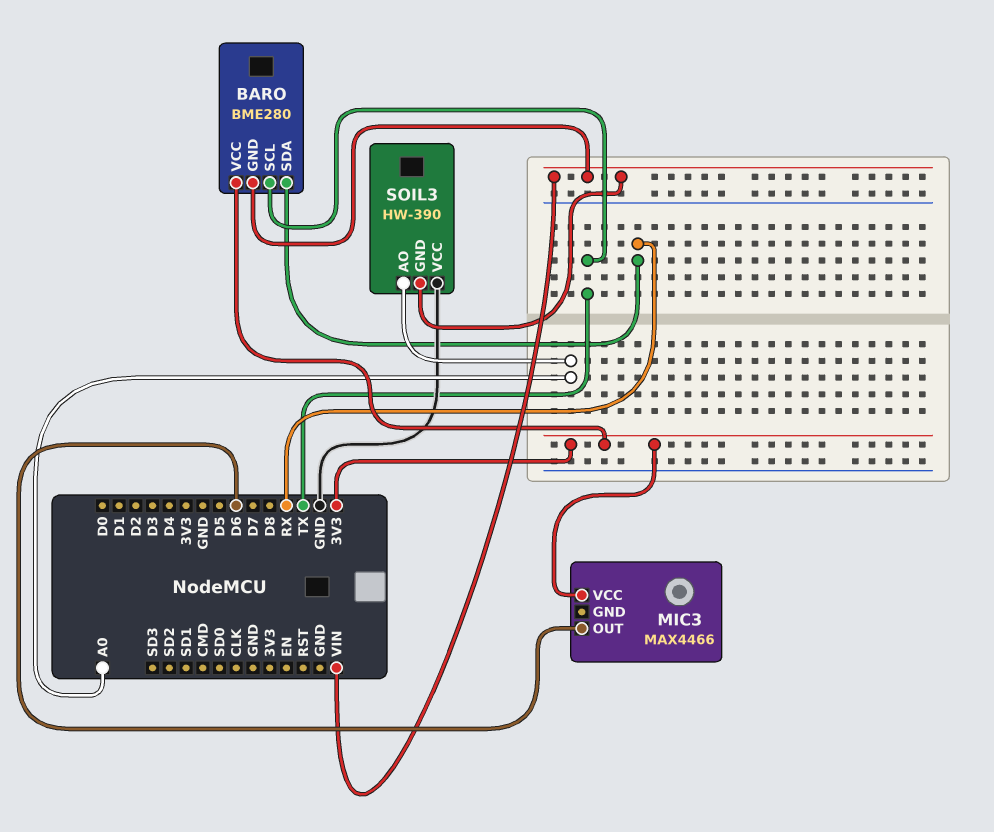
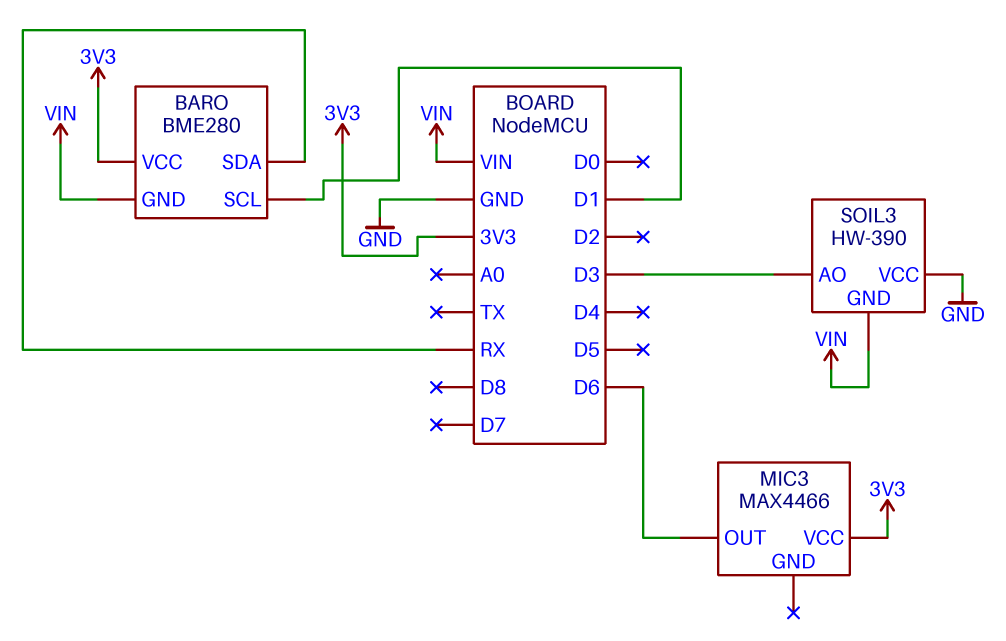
BARO pin SCL: TX -> D1
SOIL3 pin AO: A0 -> D3

